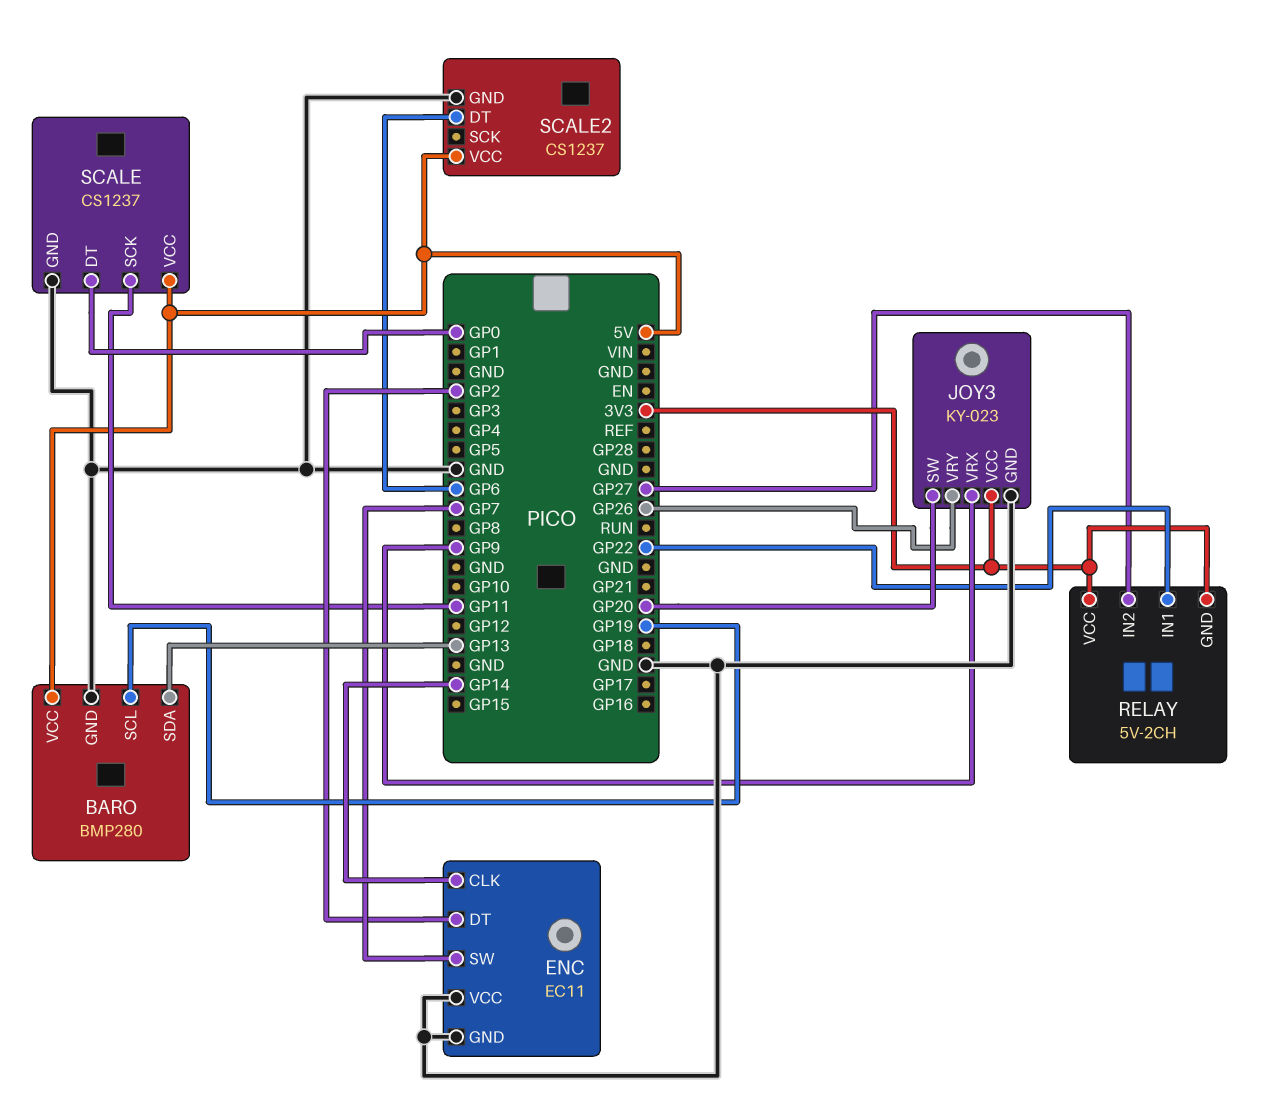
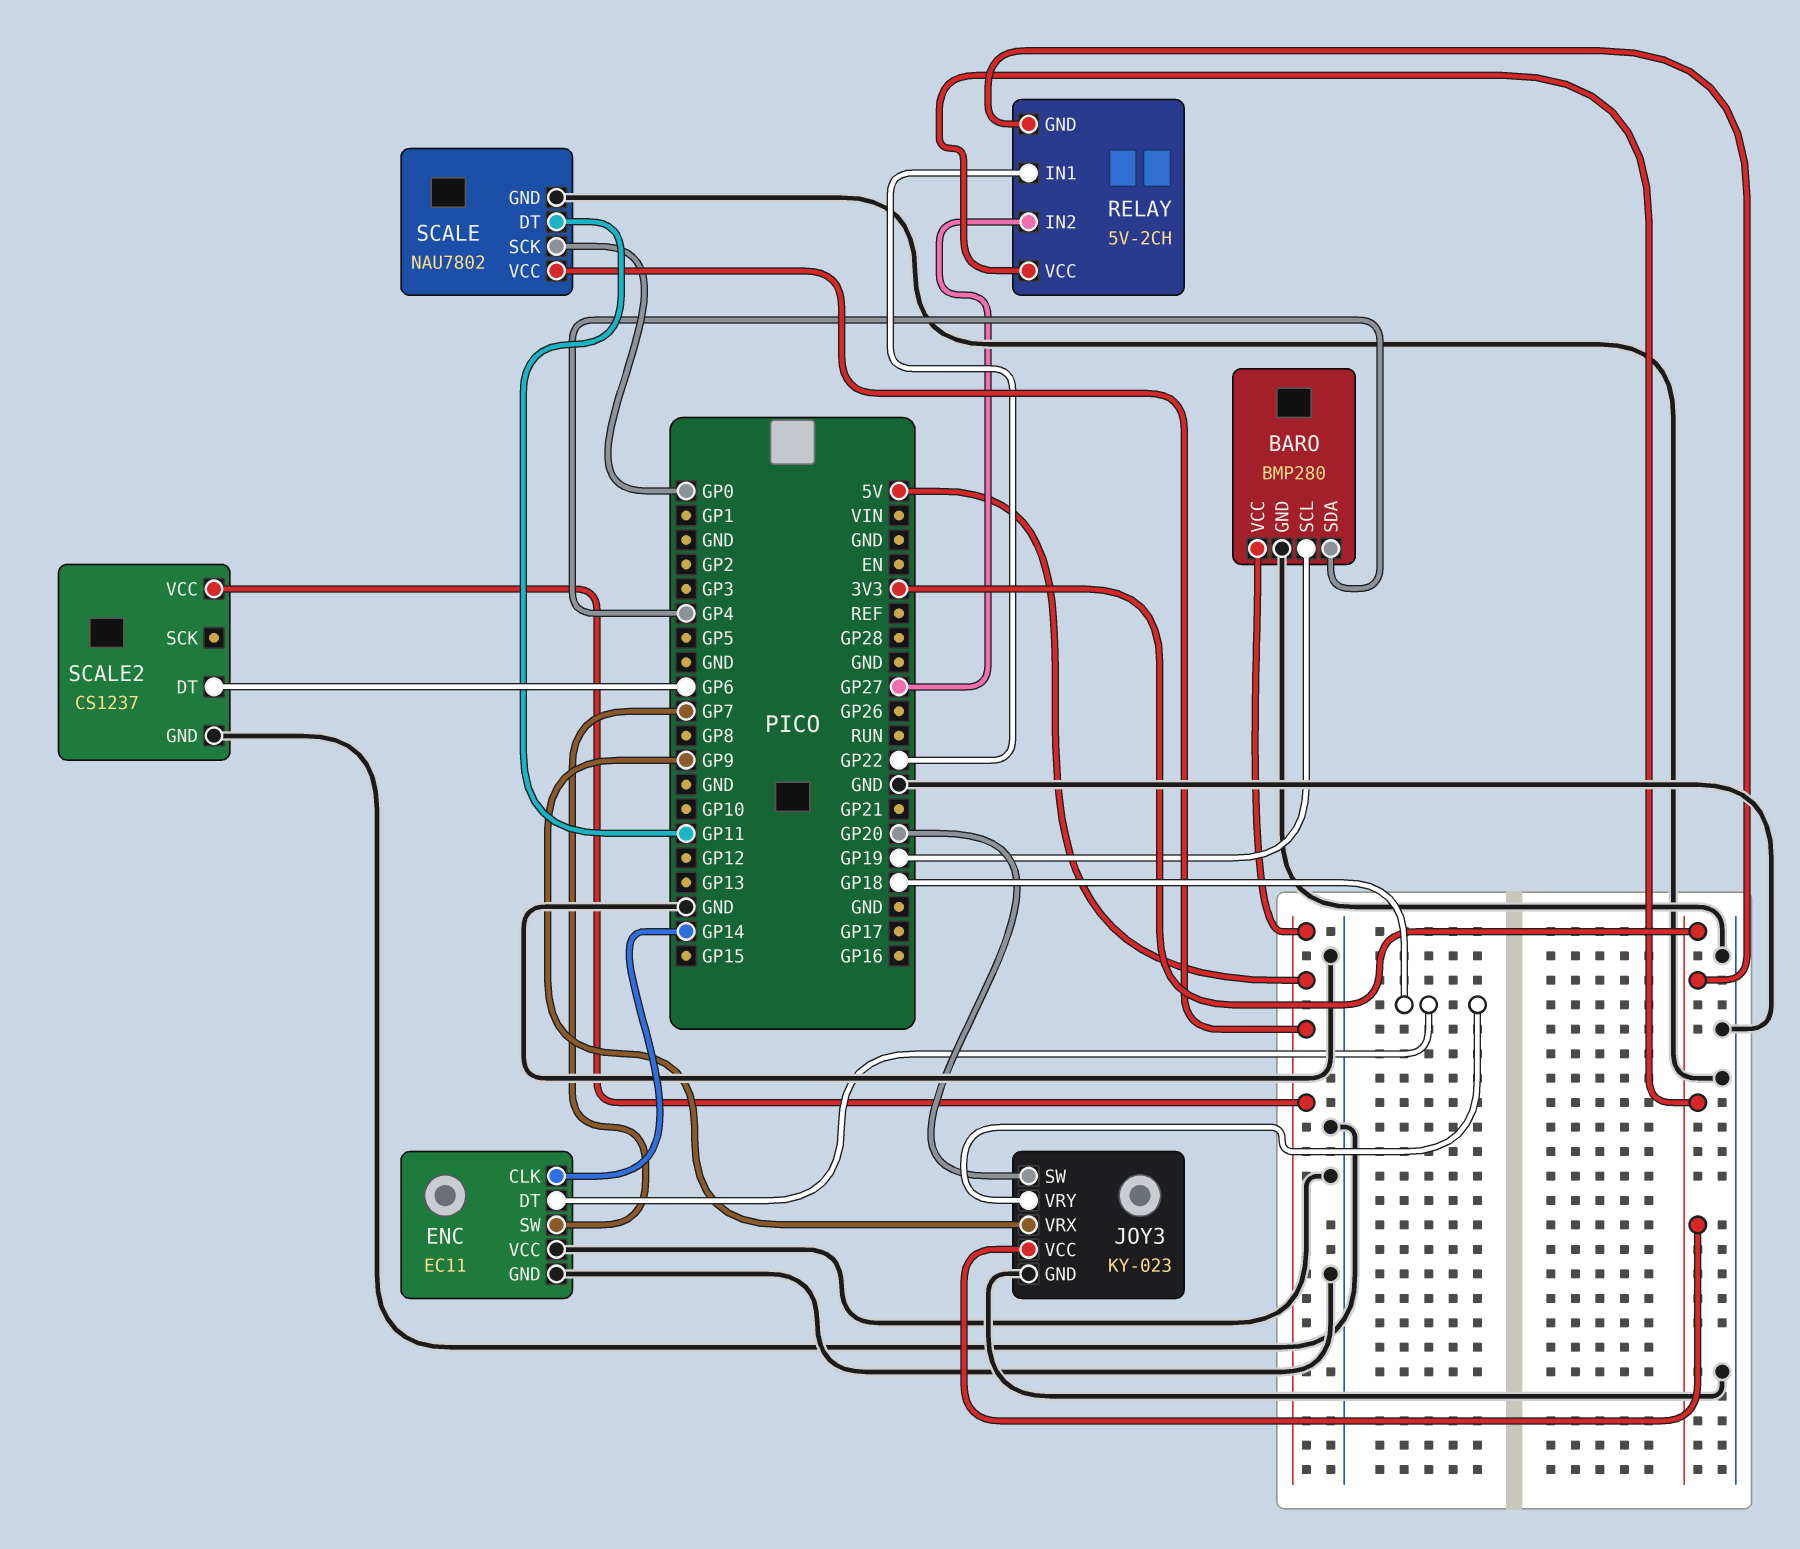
BARO pin SDA: GP13 -> GP4
ENC pin DT: GP2 -> GP18
JOY3 pin VRY: GP26 -> GP18
SCALE: CS1237 -> NAU7802
SCALE pin DT: GP0 -> GP11
SCALE pin SCK: GP11 -> GP0

